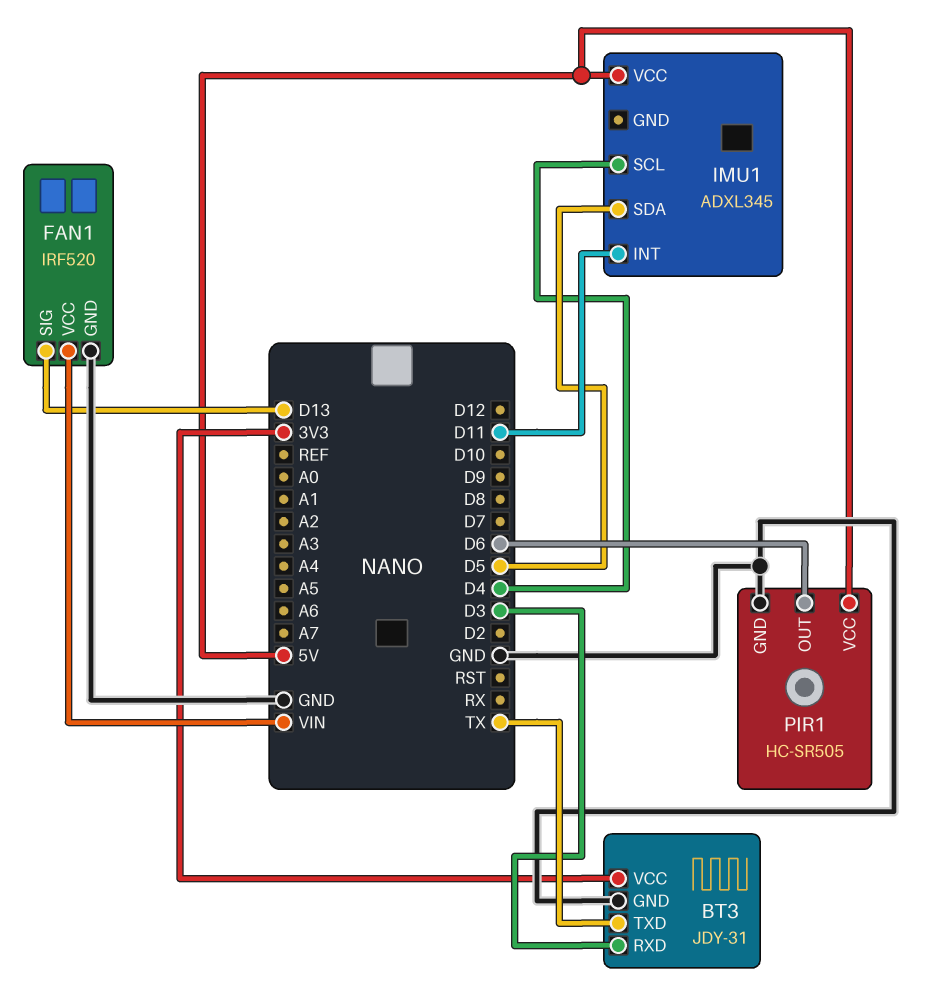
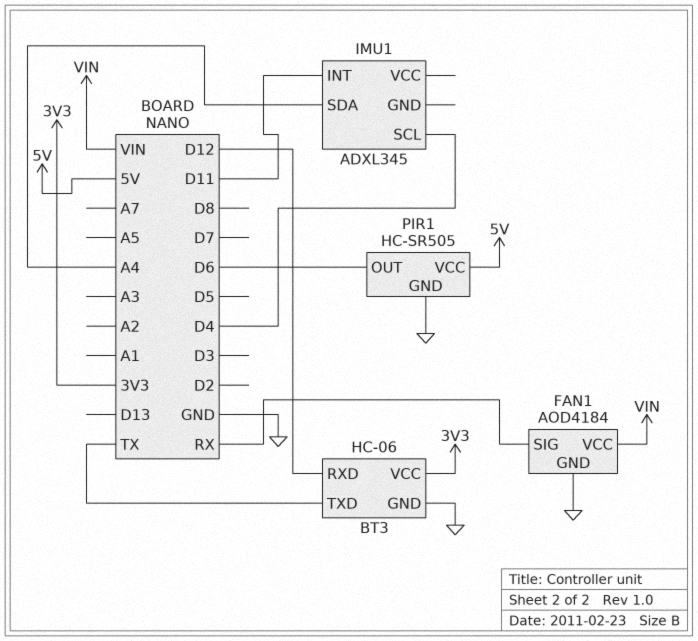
BT3: JDY-31 -> HC-06
BT3 pin RXD: D3 -> D12
FAN1: IRF520 -> AOD4184
FAN1 pin SIG: D13 -> RX
IMU1 pin SDA: D5 -> A4
IMU1 pin VCC: 5V -> none

